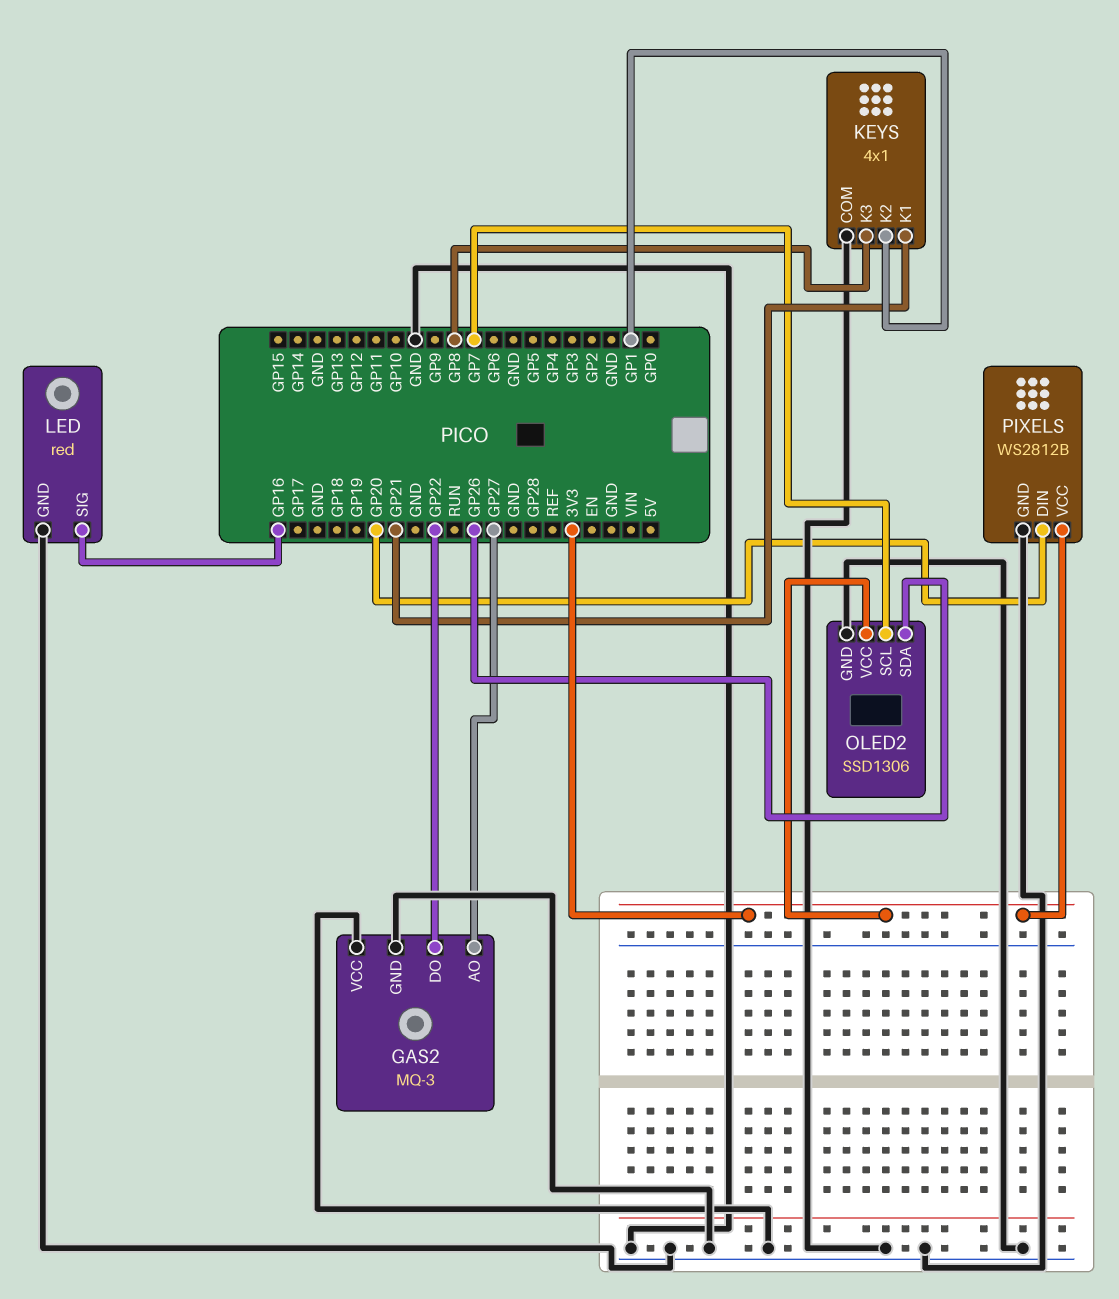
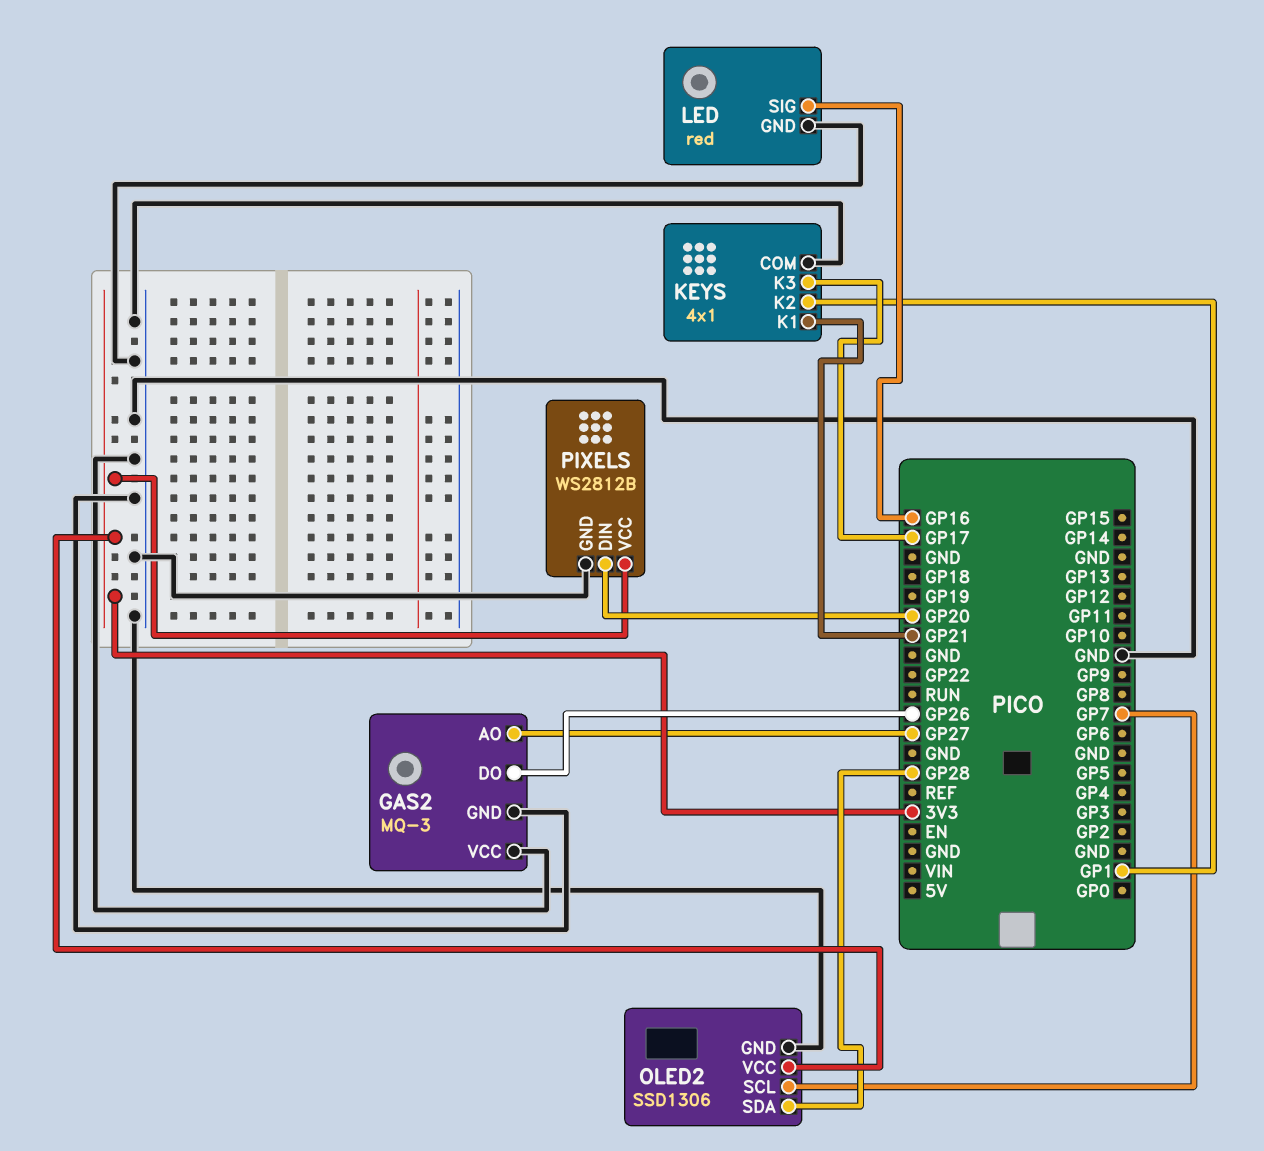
GAS2 pin DO: GP22 -> GP26
KEYS pin K3: GP8 -> GP17
OLED2 pin SDA: GP26 -> GP28

